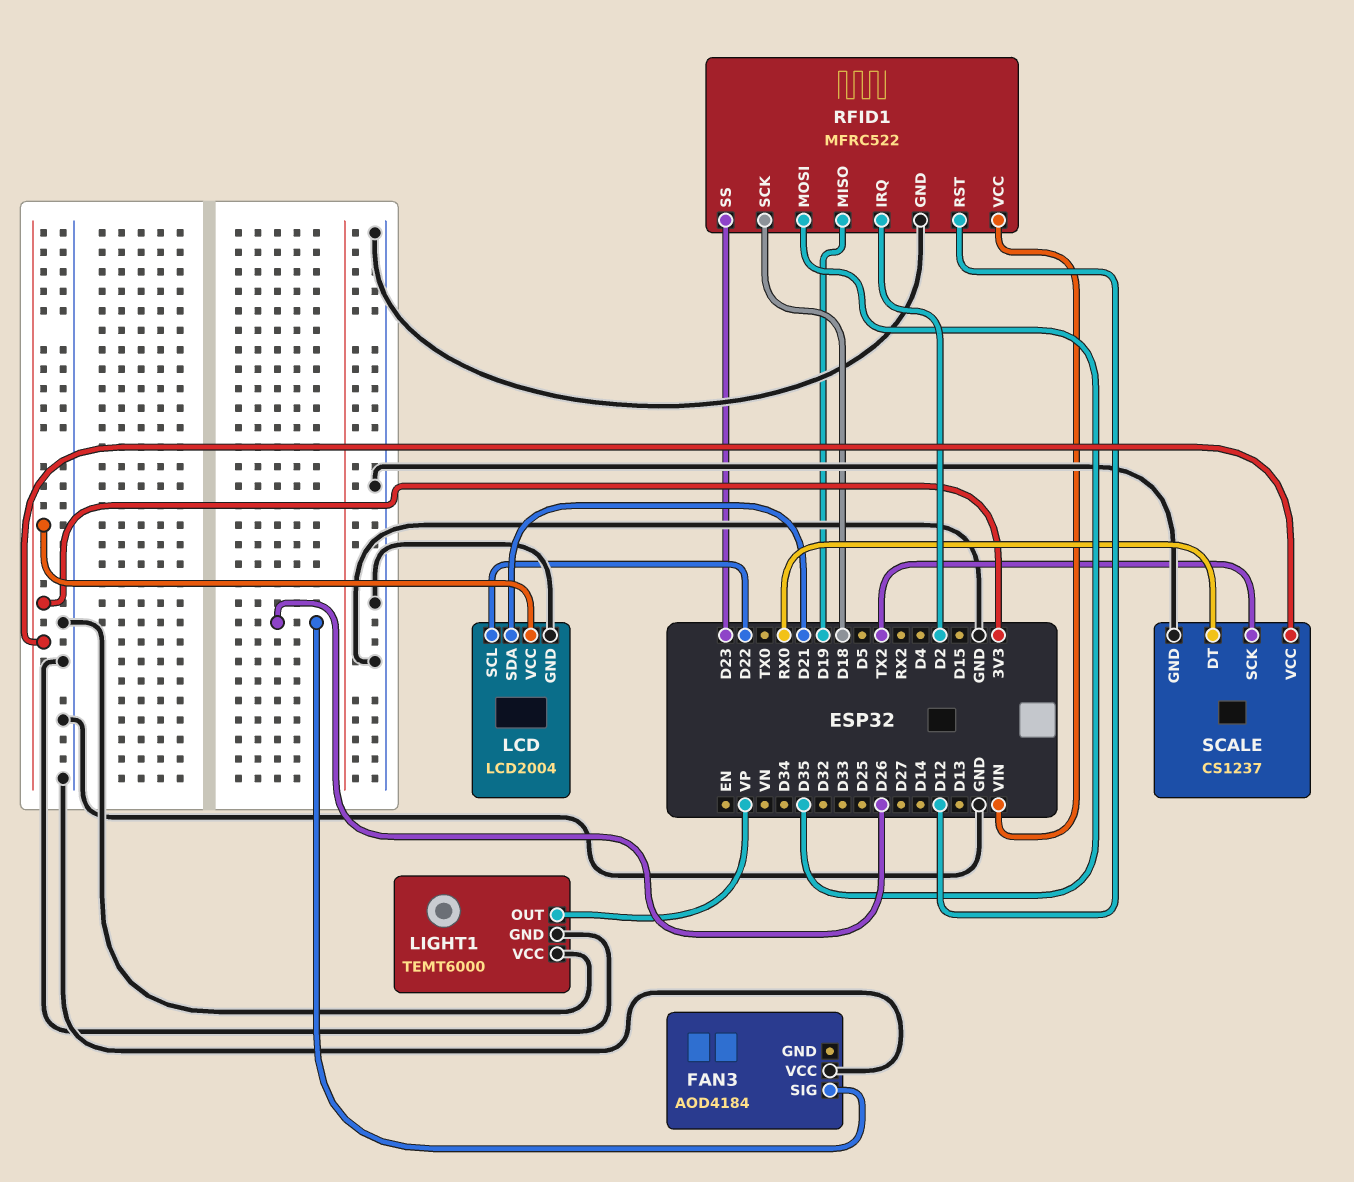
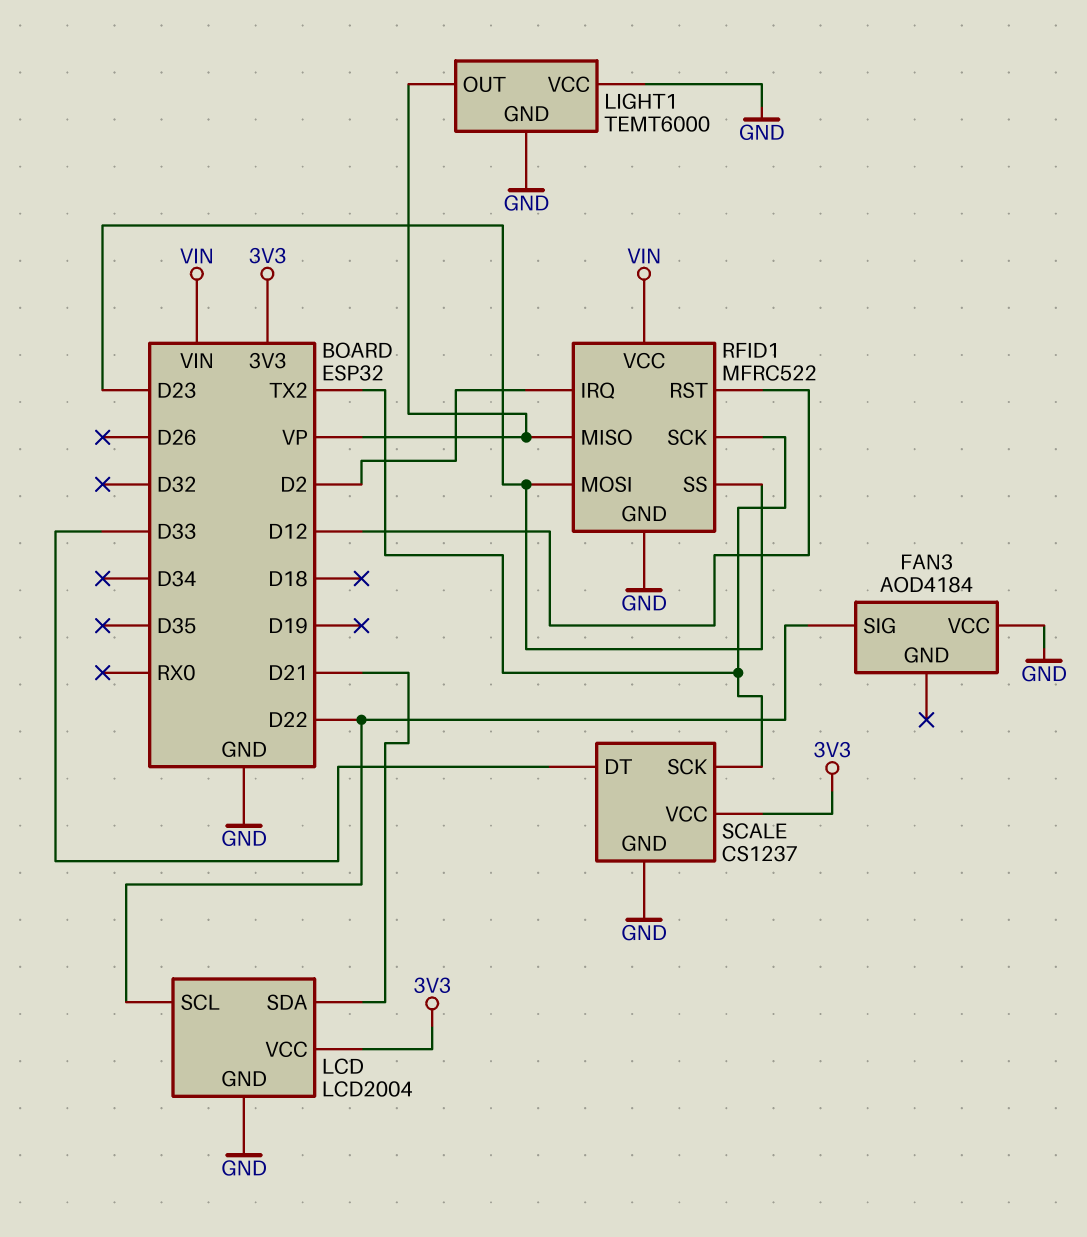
FAN3 pin SIG: D26 -> D22
RFID1 pin MISO: D19 -> VP
RFID1 pin MOSI: D35 -> D23
RFID1 pin SCK: D18 -> TX2
SCALE pin DT: RX0 -> D33

